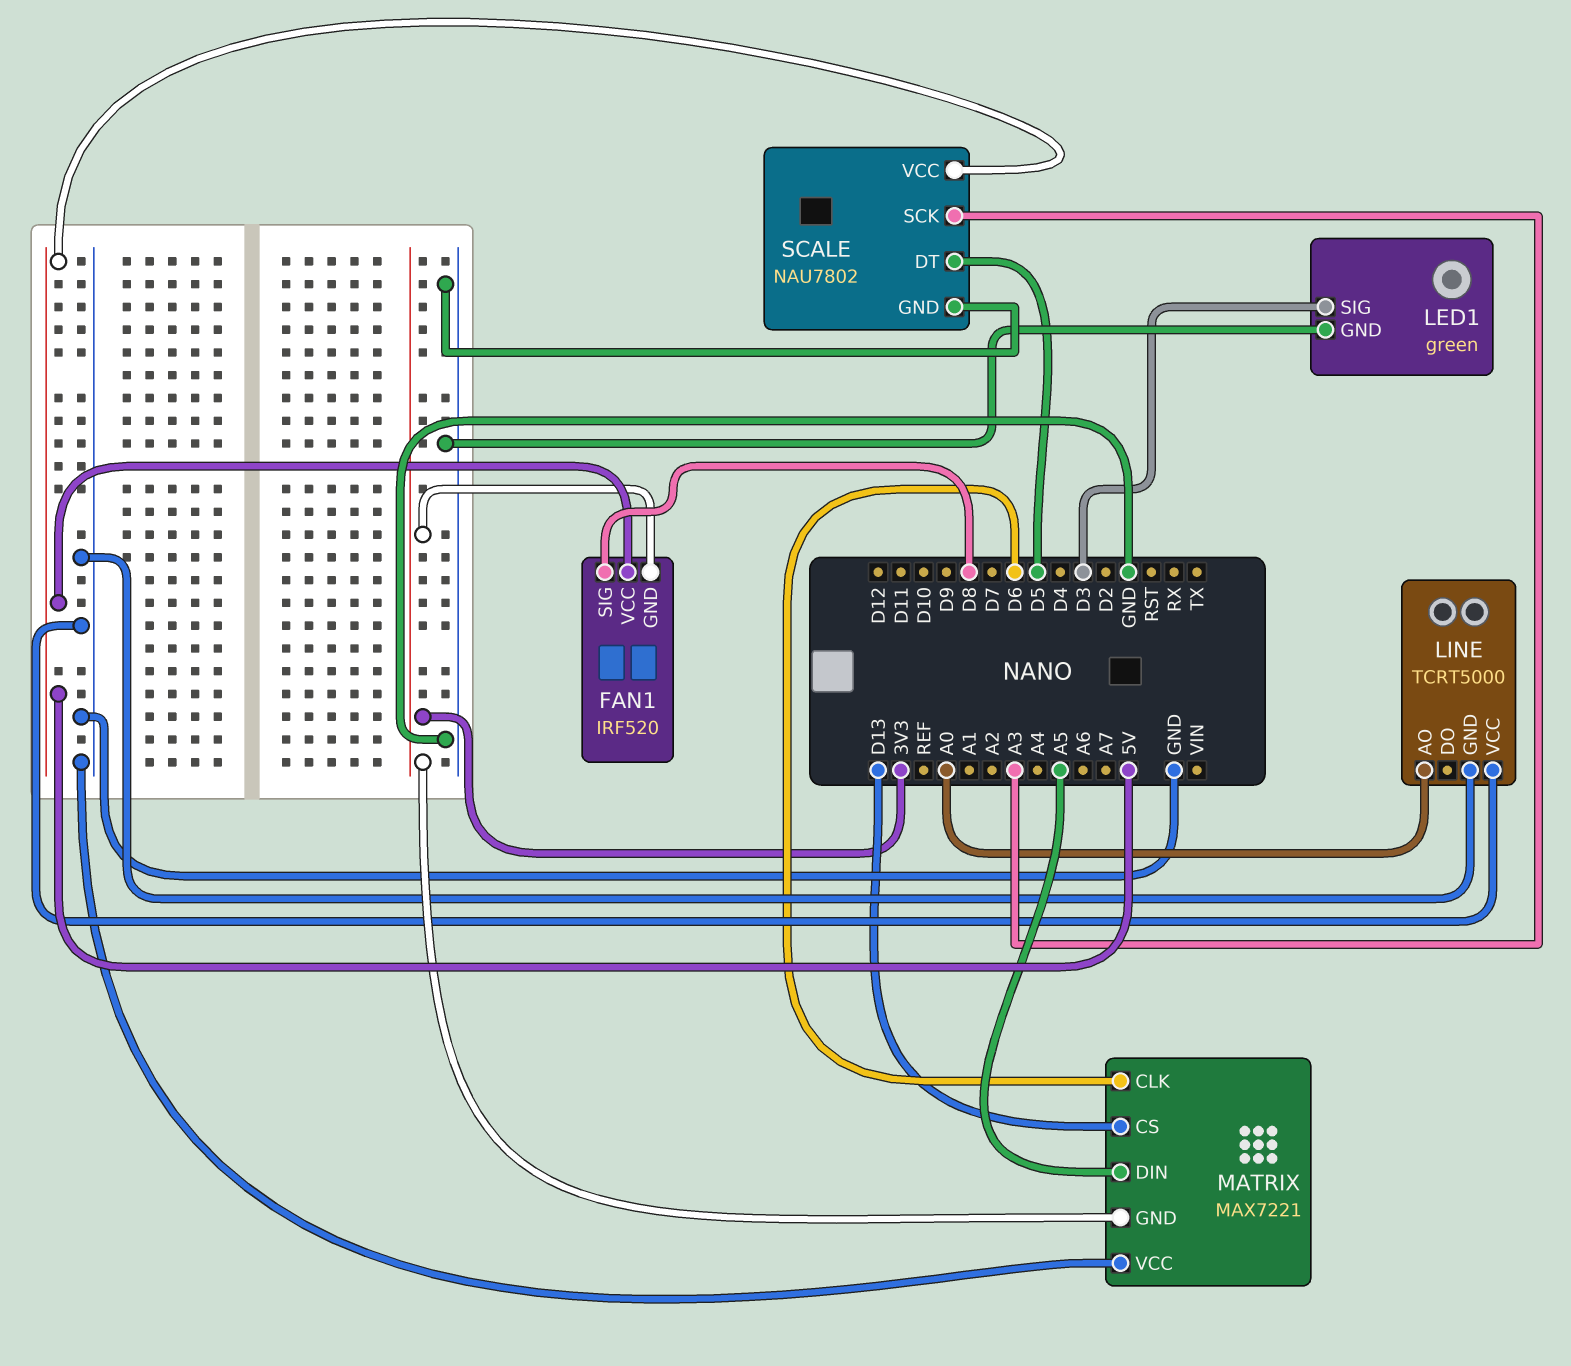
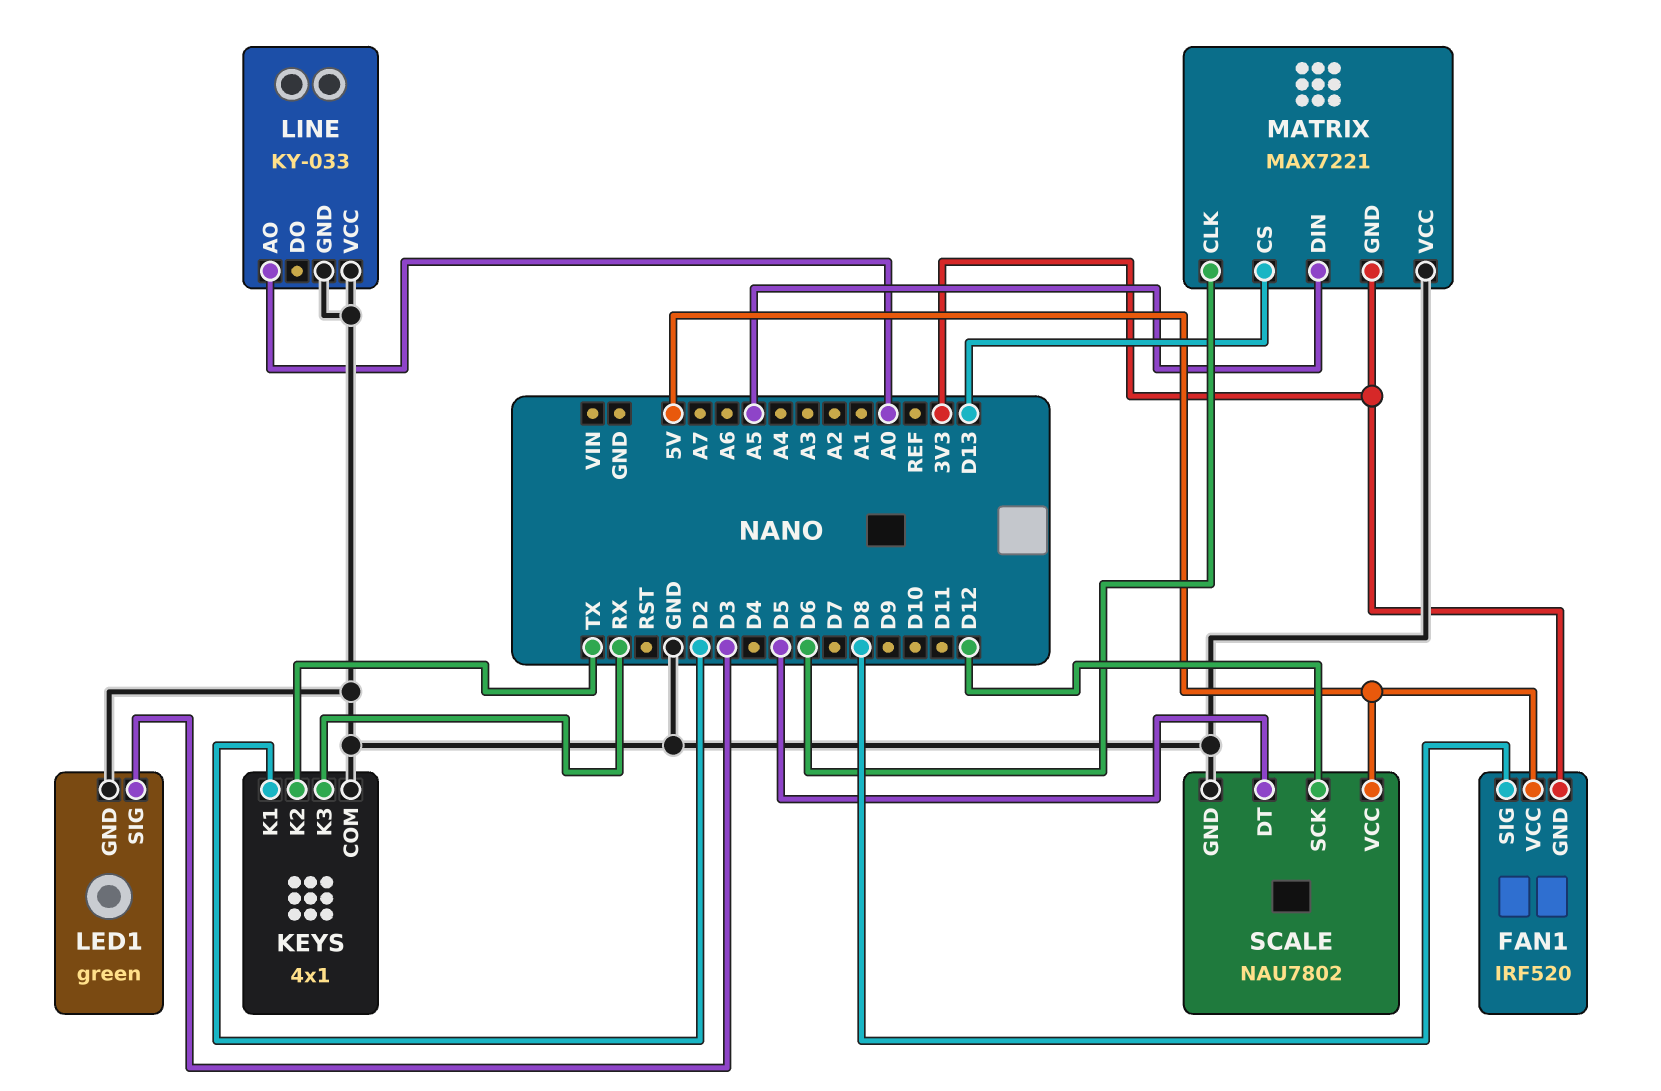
KEYS: none -> 4x1
KEYS pin COM: none -> GND
KEYS pin K1: none -> D2
KEYS pin K2: none -> TX
KEYS pin K3: none -> RX
LINE: TCRT5000 -> KY-033
SCALE pin SCK: A3 -> D12

